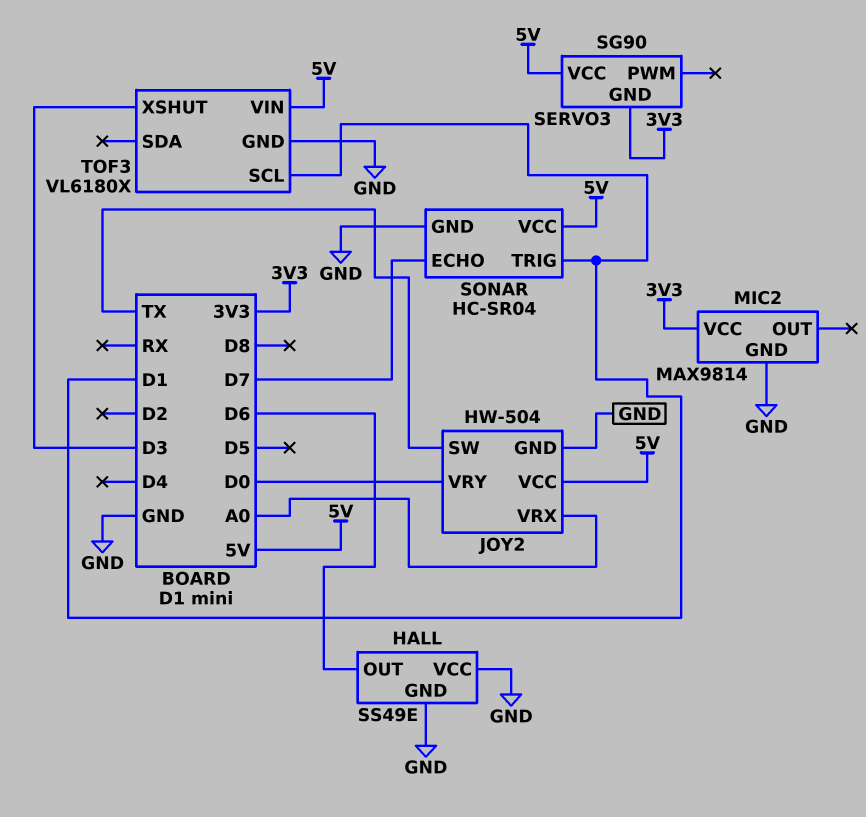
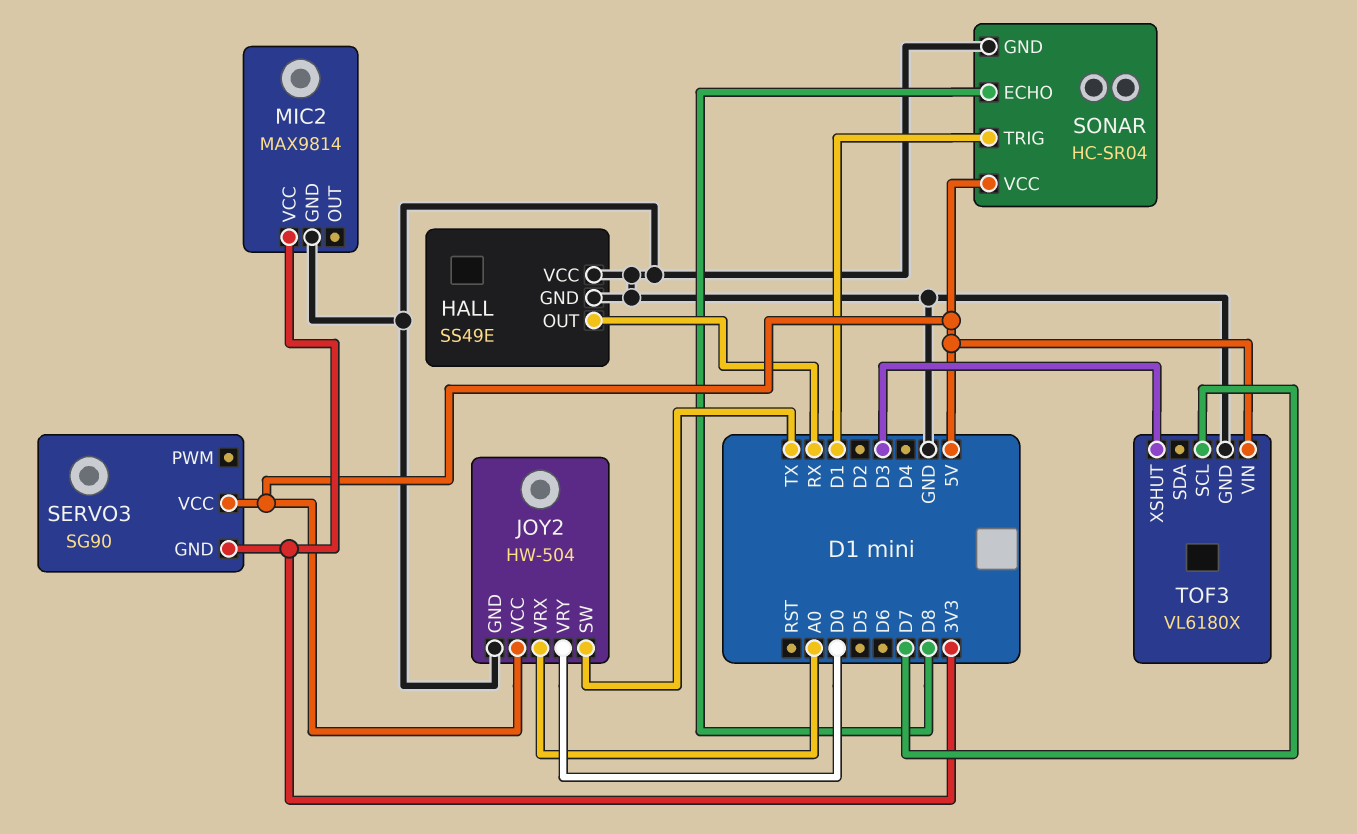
HALL pin OUT: D6 -> RX
SONAR pin ECHO: D7 -> D8
TOF3 pin SCL: D1 -> D7

